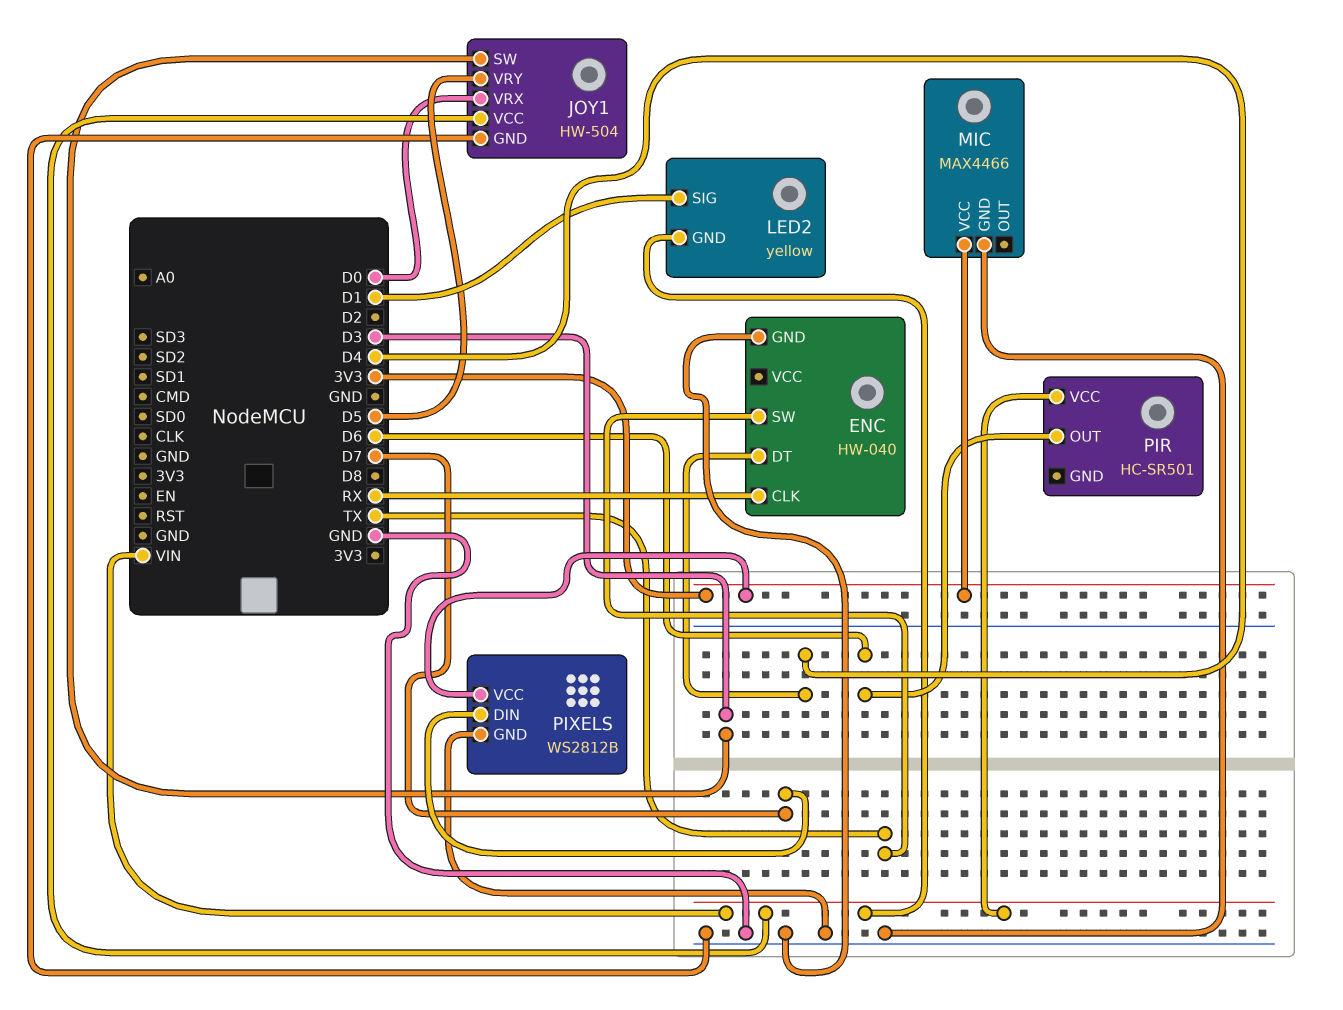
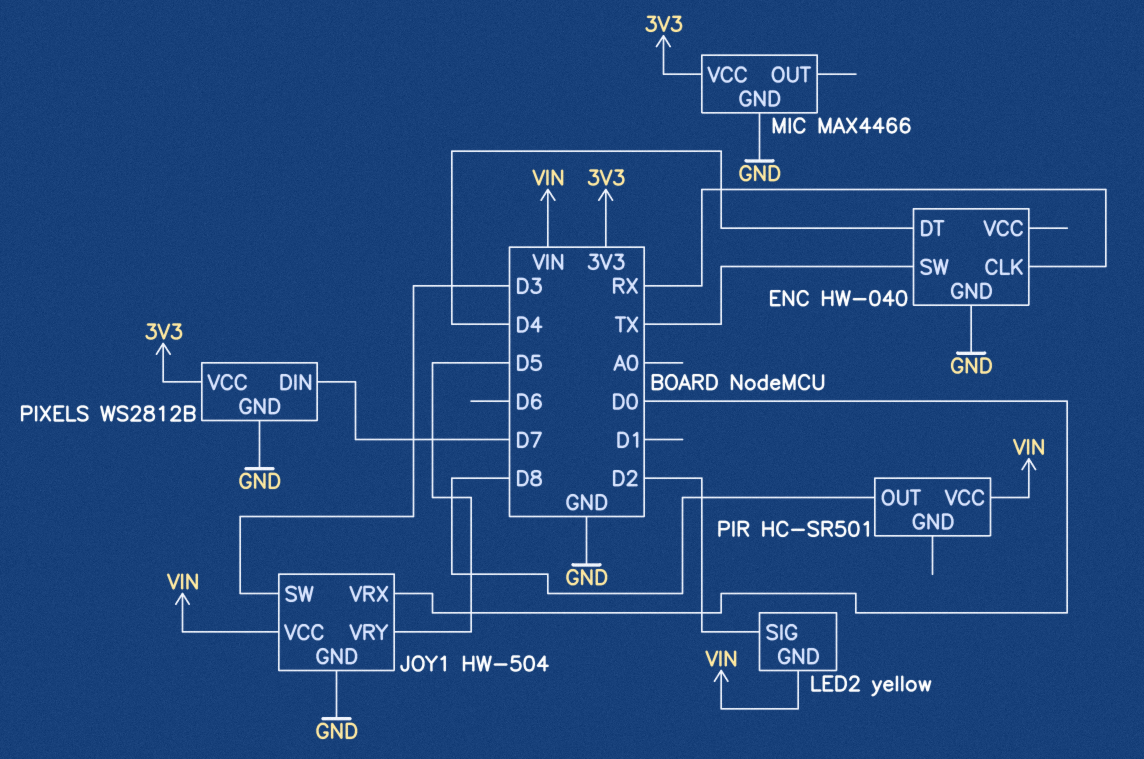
LED2 pin SIG: D1 -> D2
PIR pin OUT: D6 -> D8

